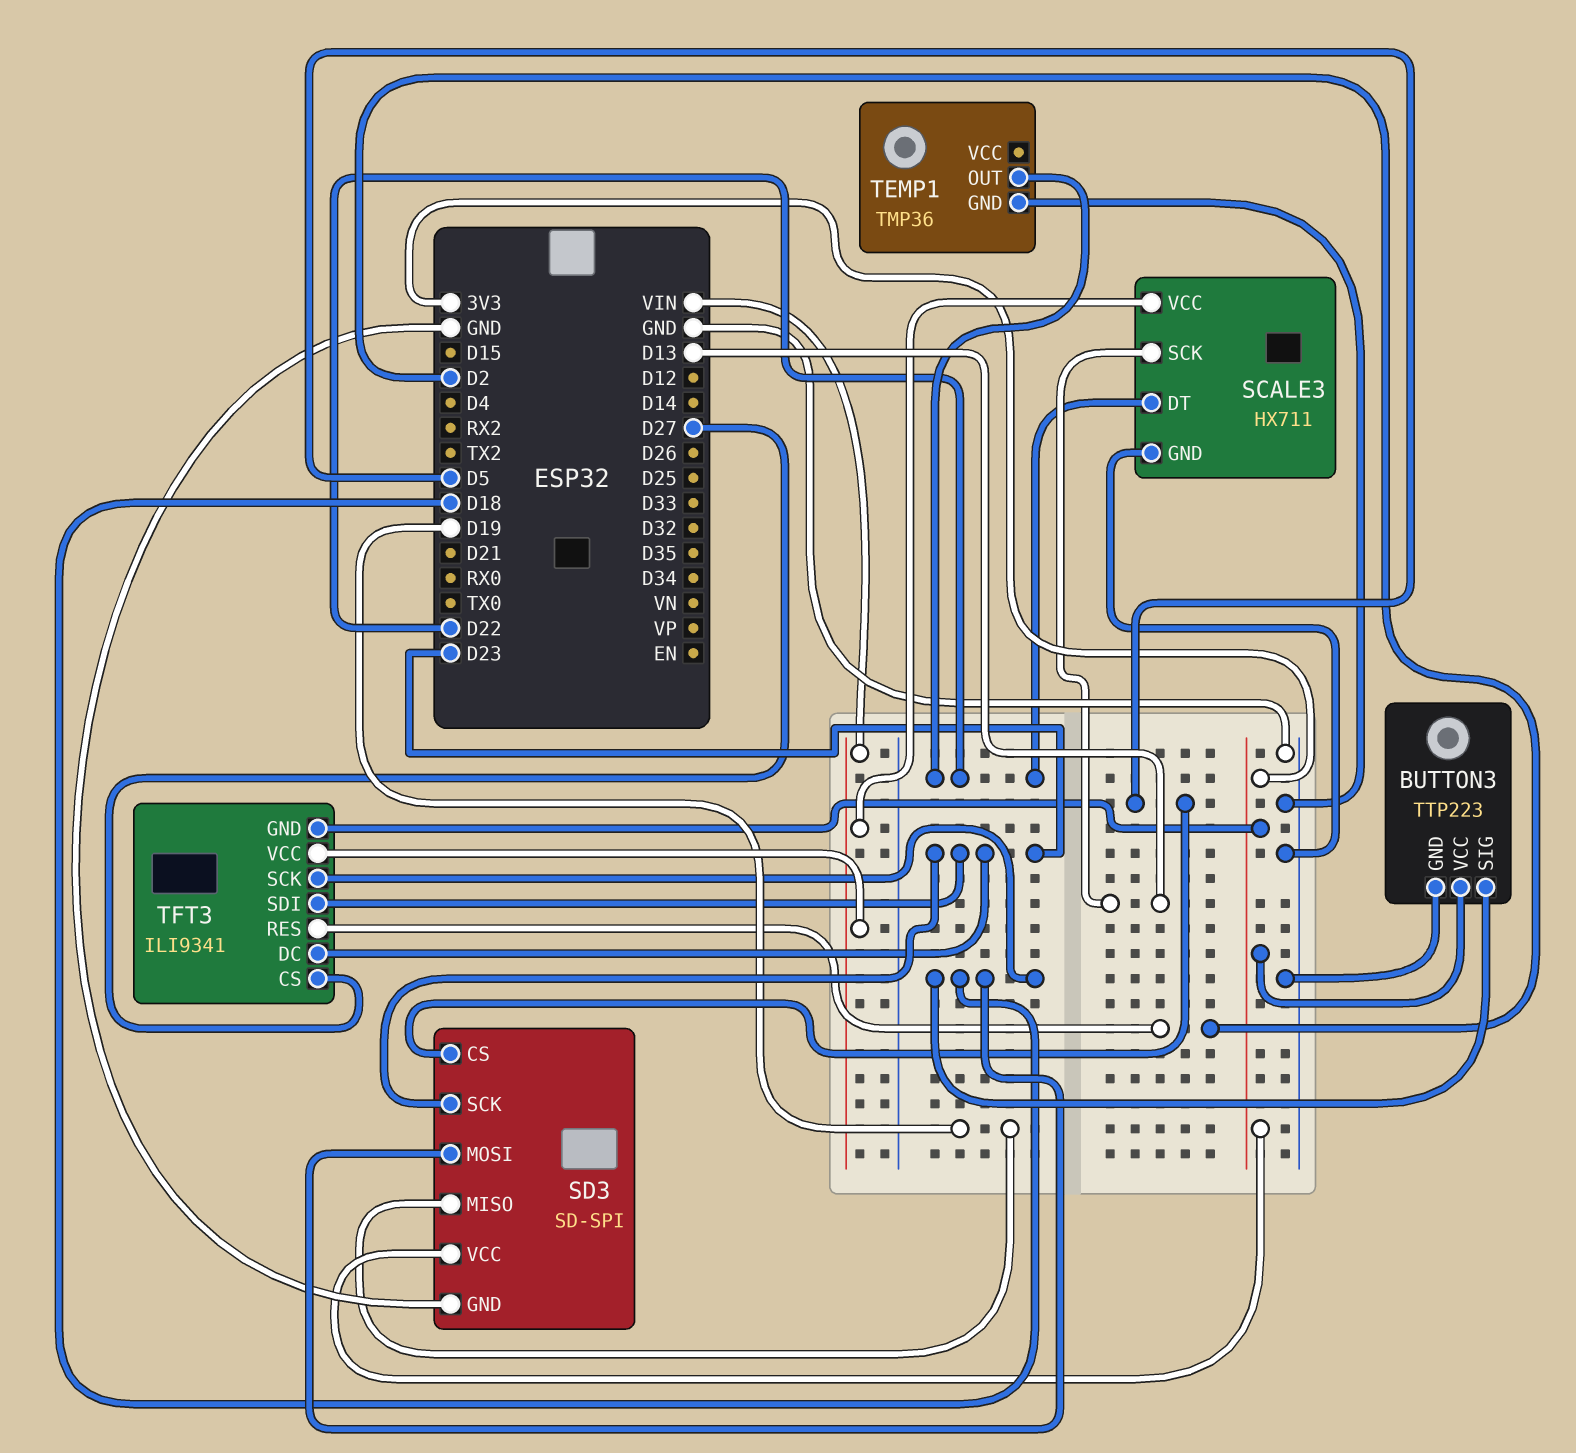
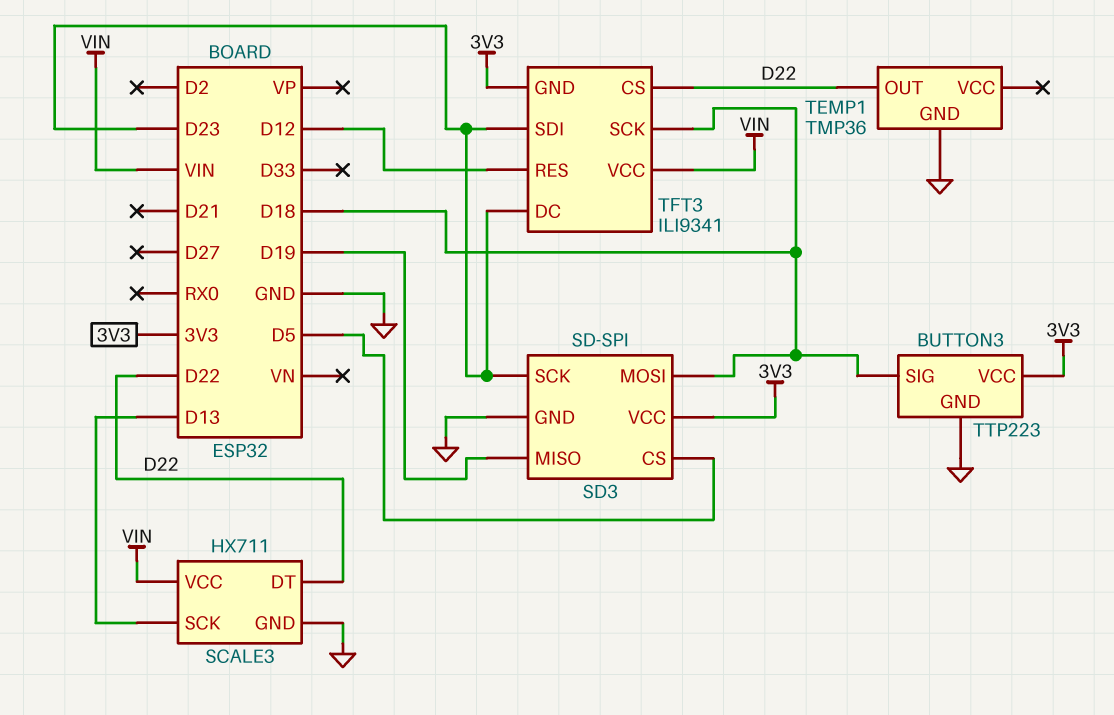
TFT3 pin CS: D27 -> D22
TFT3 pin RES: D2 -> D12

